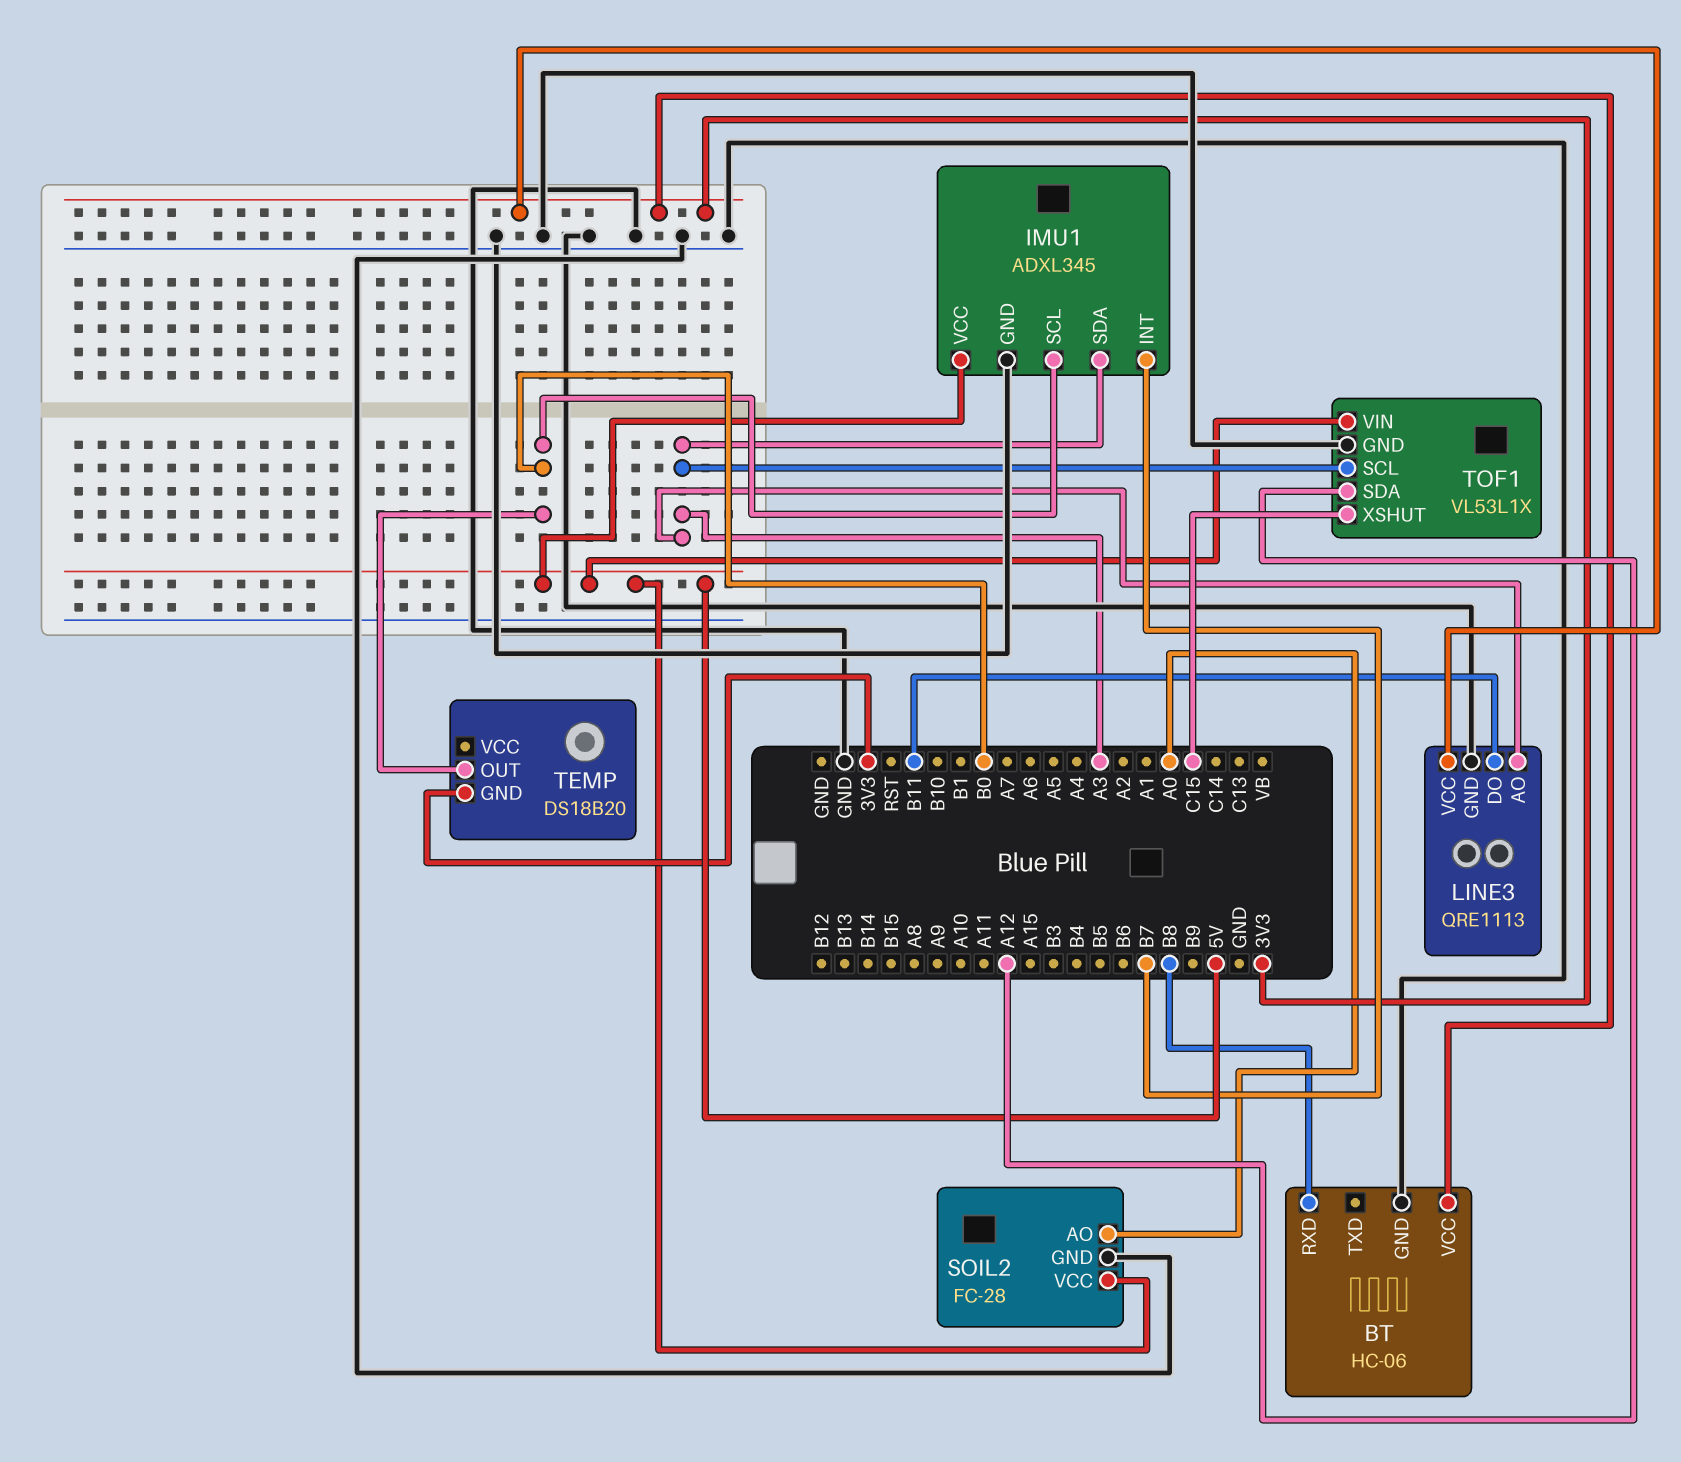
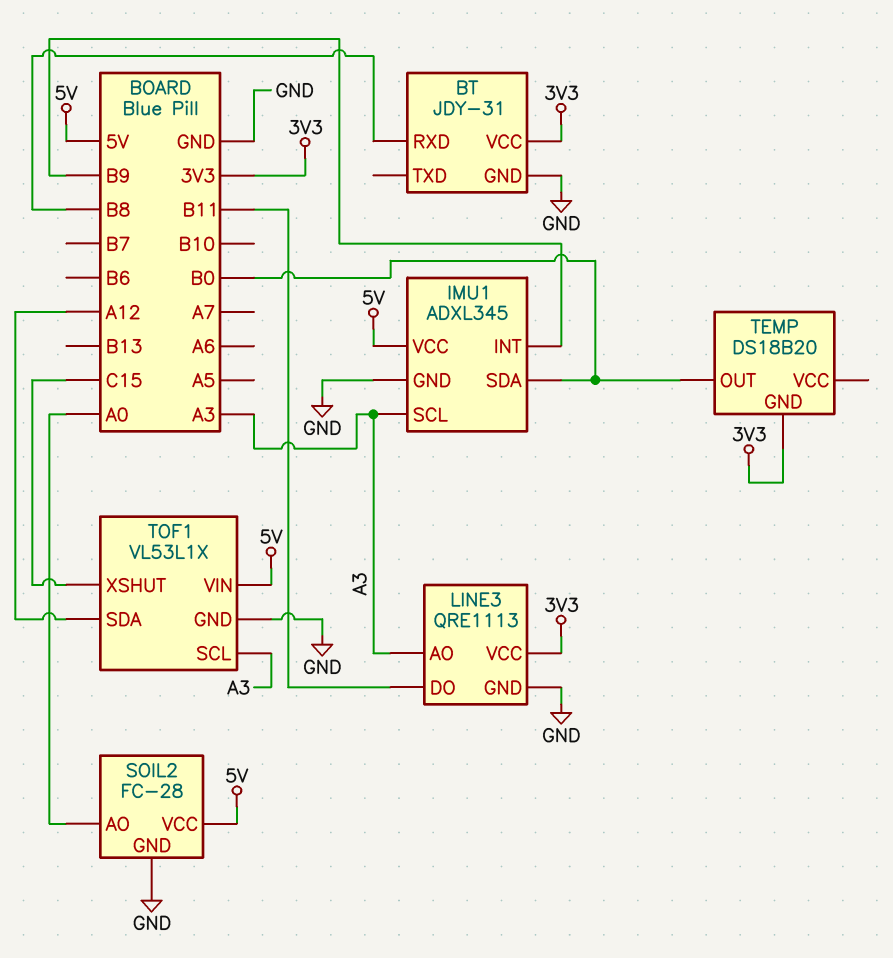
BT: HC-06 -> JDY-31
IMU1 pin INT: B7 -> B9
IMU1 pin SCL: B0 -> A3
IMU1 pin SDA: A3 -> B0

